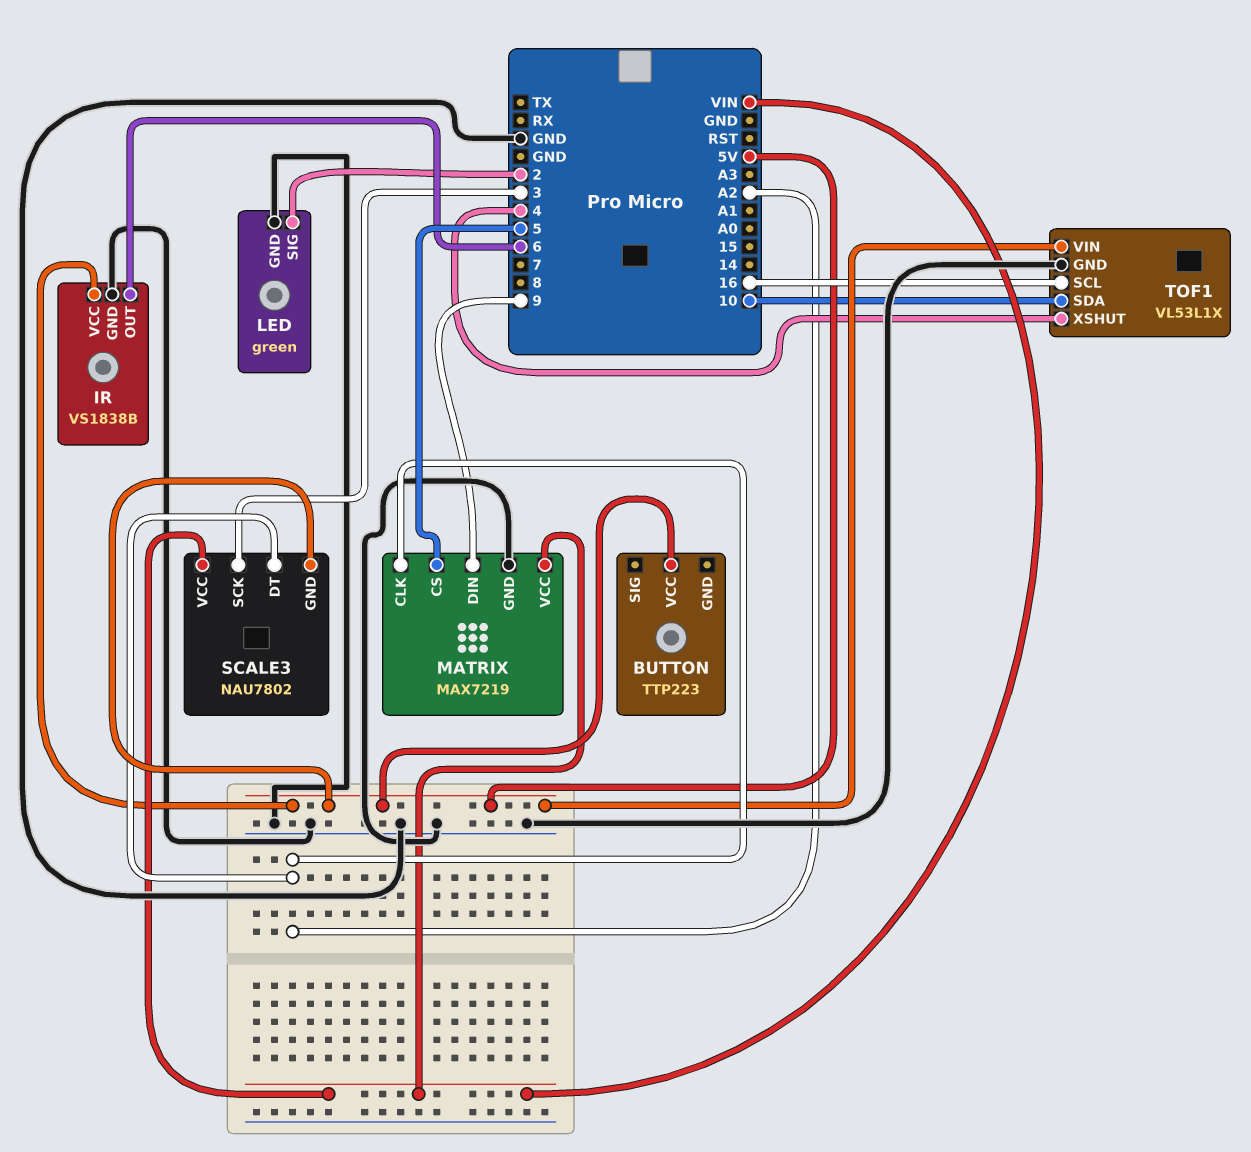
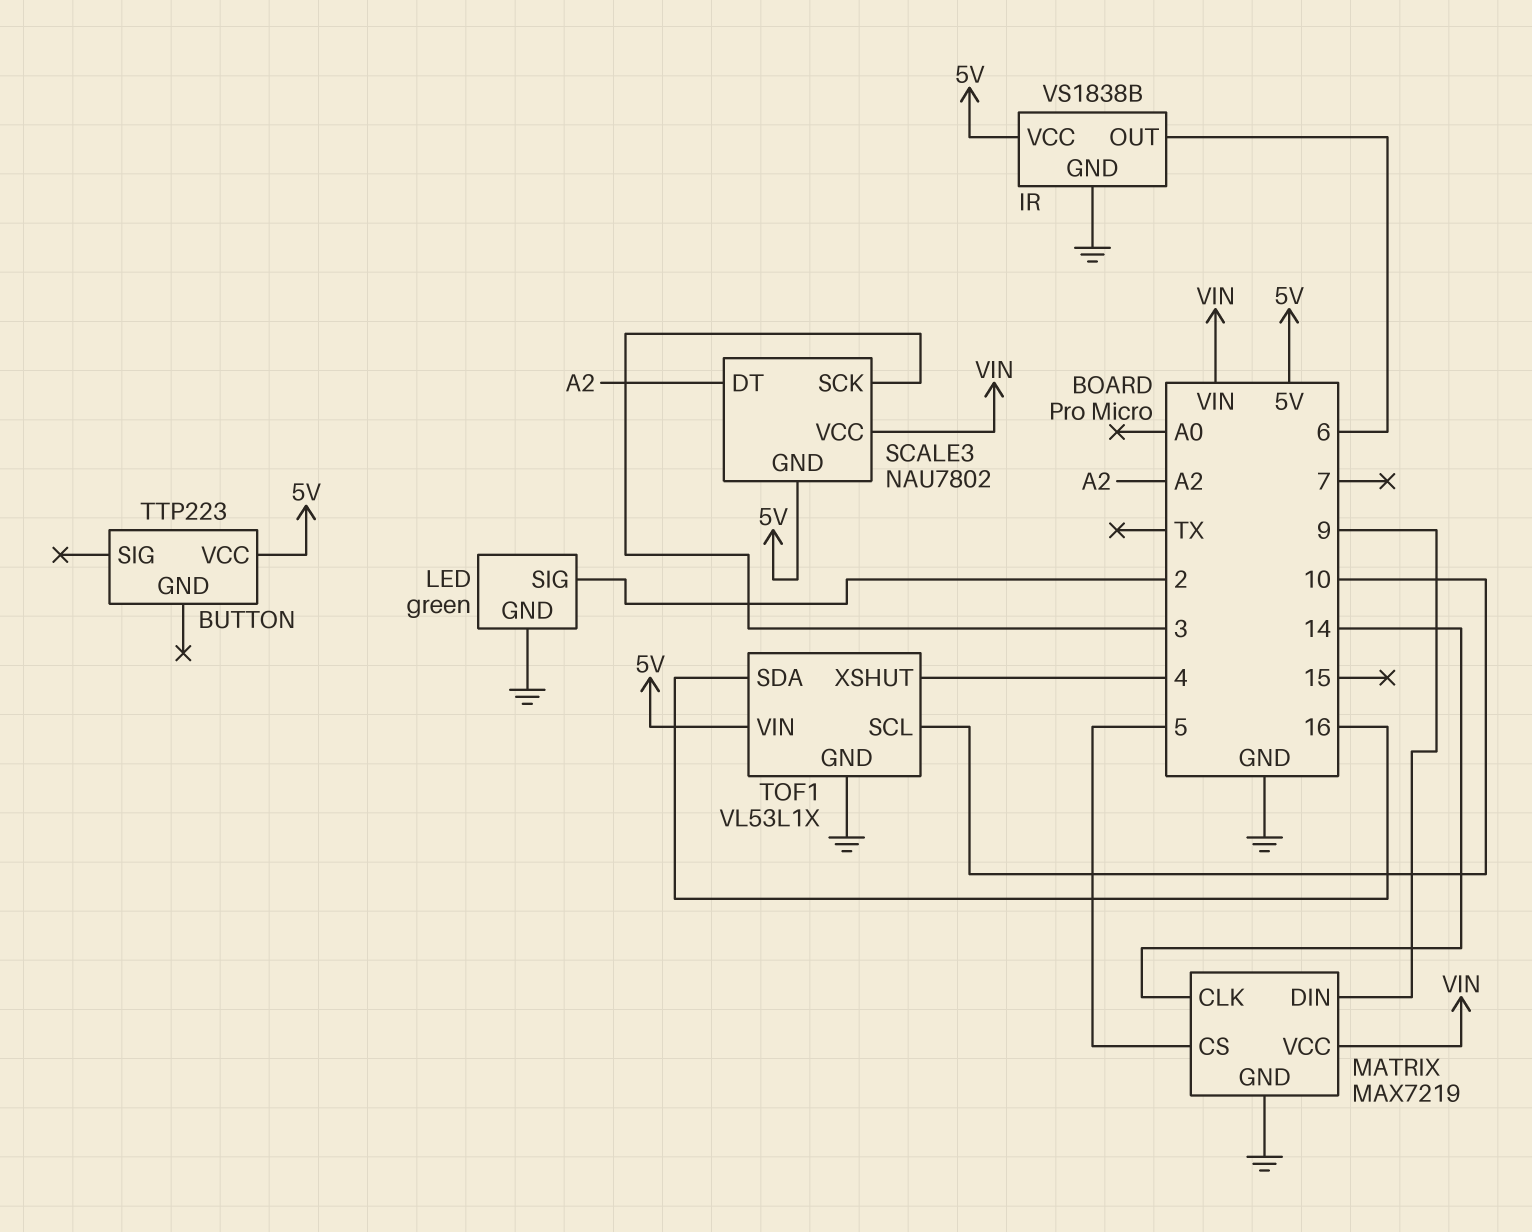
MATRIX pin CLK: A2 -> 14
TOF1 pin SCL: 16 -> 10
TOF1 pin SDA: 10 -> 16

